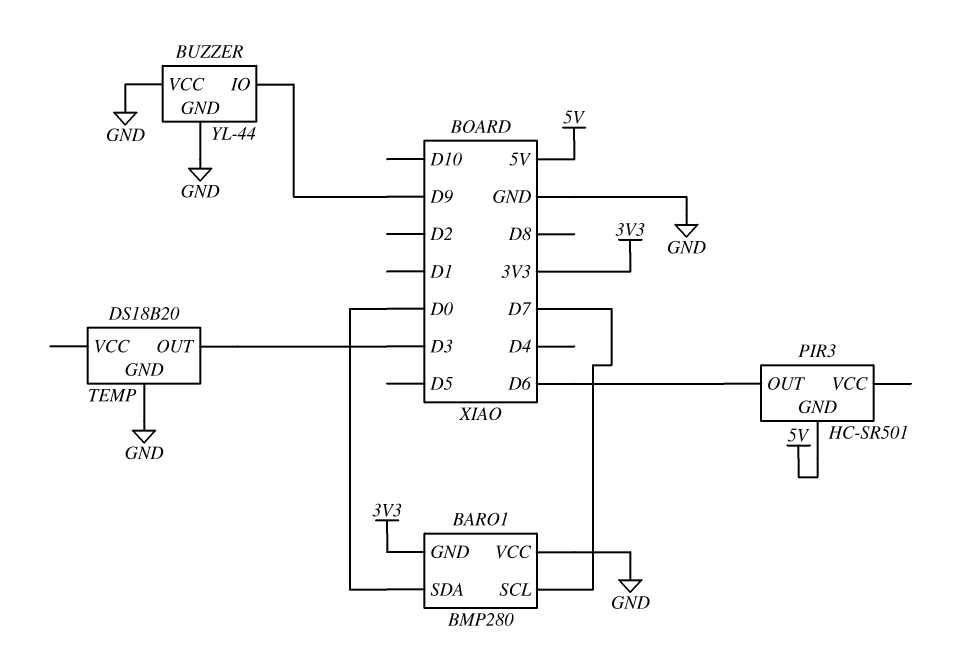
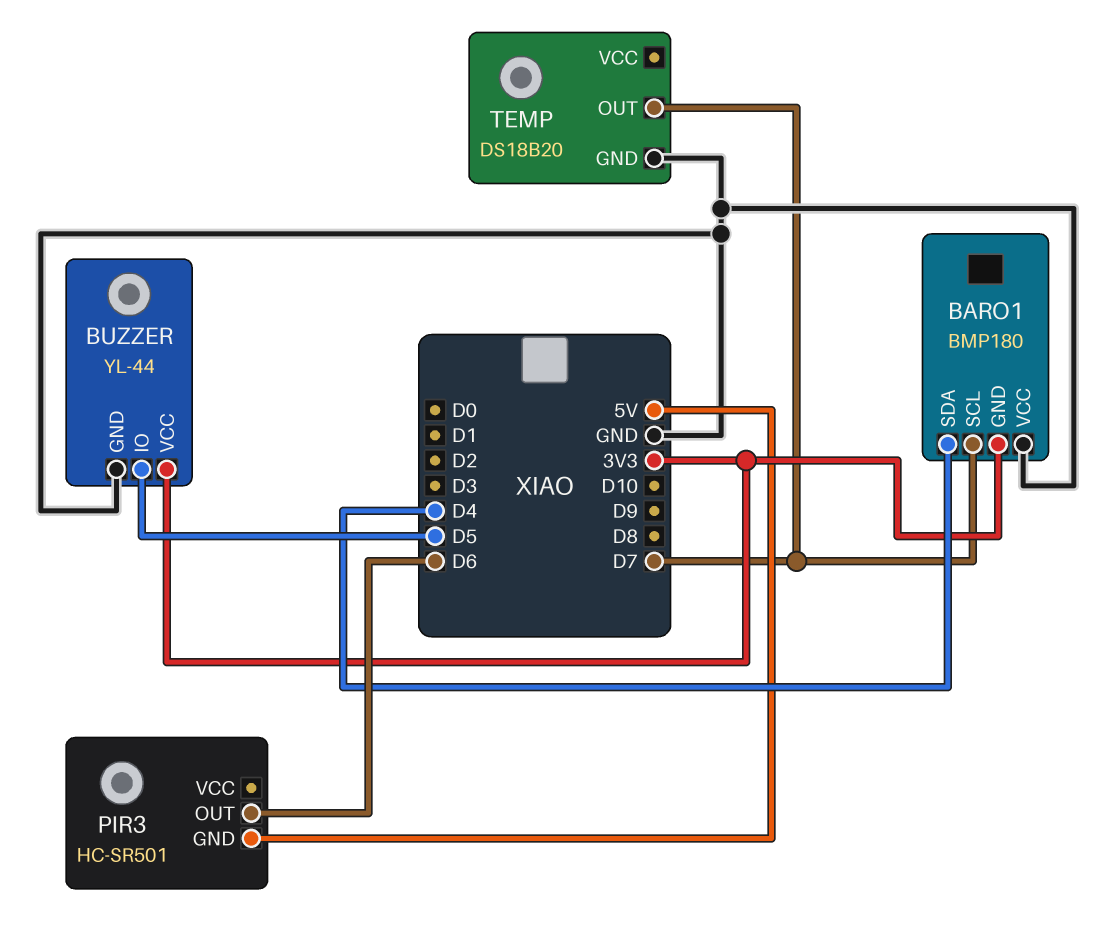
BARO1: BMP280 -> BMP180
BARO1 pin SDA: D0 -> D4
BUZZER pin IO: D9 -> D5
BUZZER pin VCC: GND -> 3V3
TEMP pin OUT: D3 -> D7

